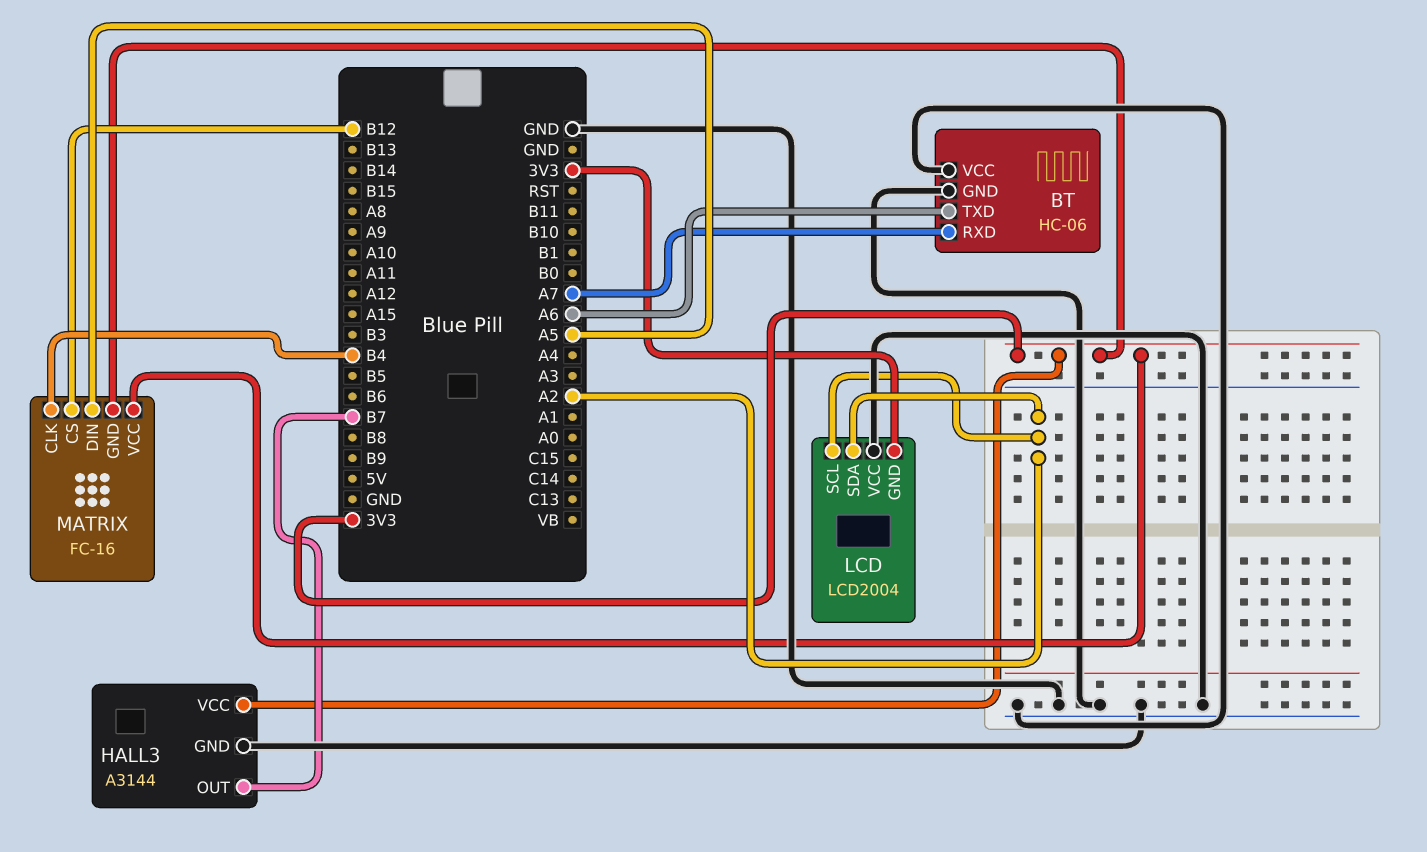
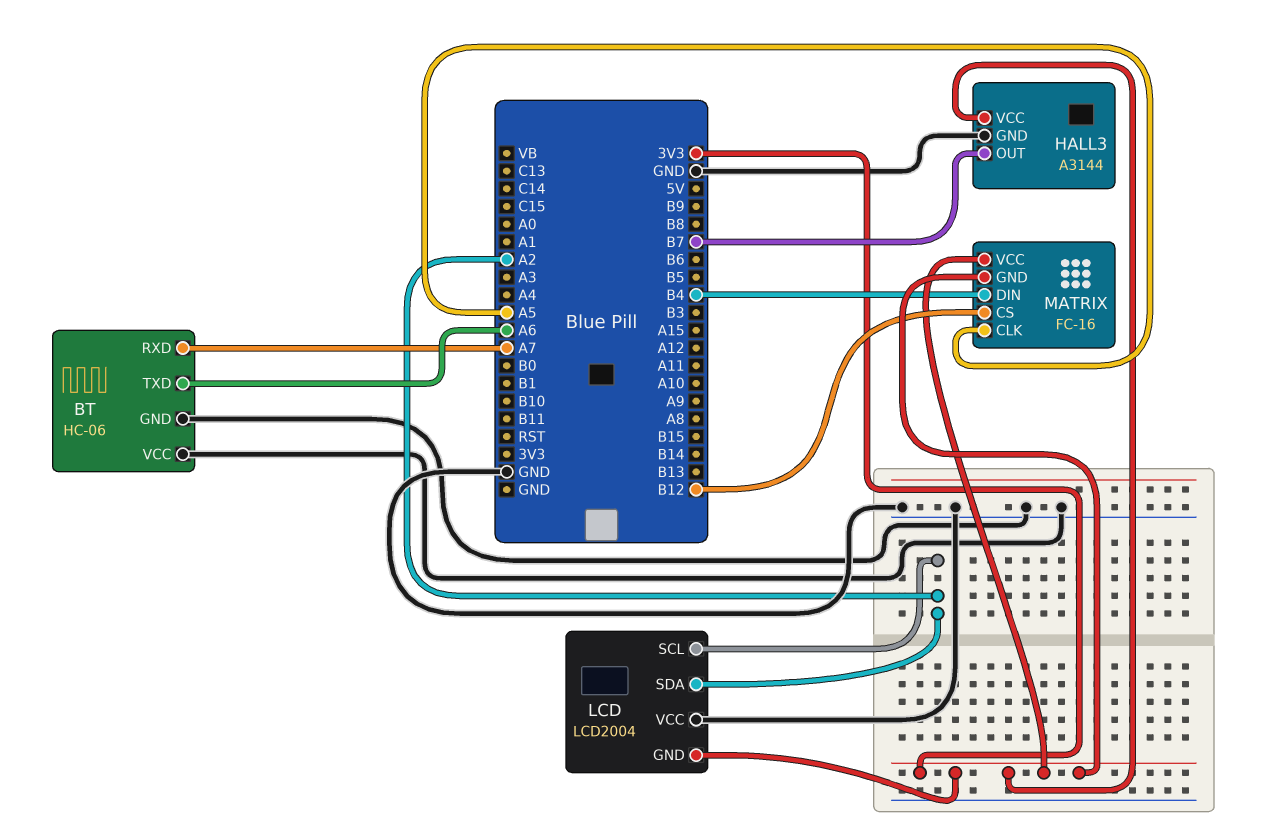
MATRIX pin CLK: B4 -> A5
MATRIX pin DIN: A5 -> B4

